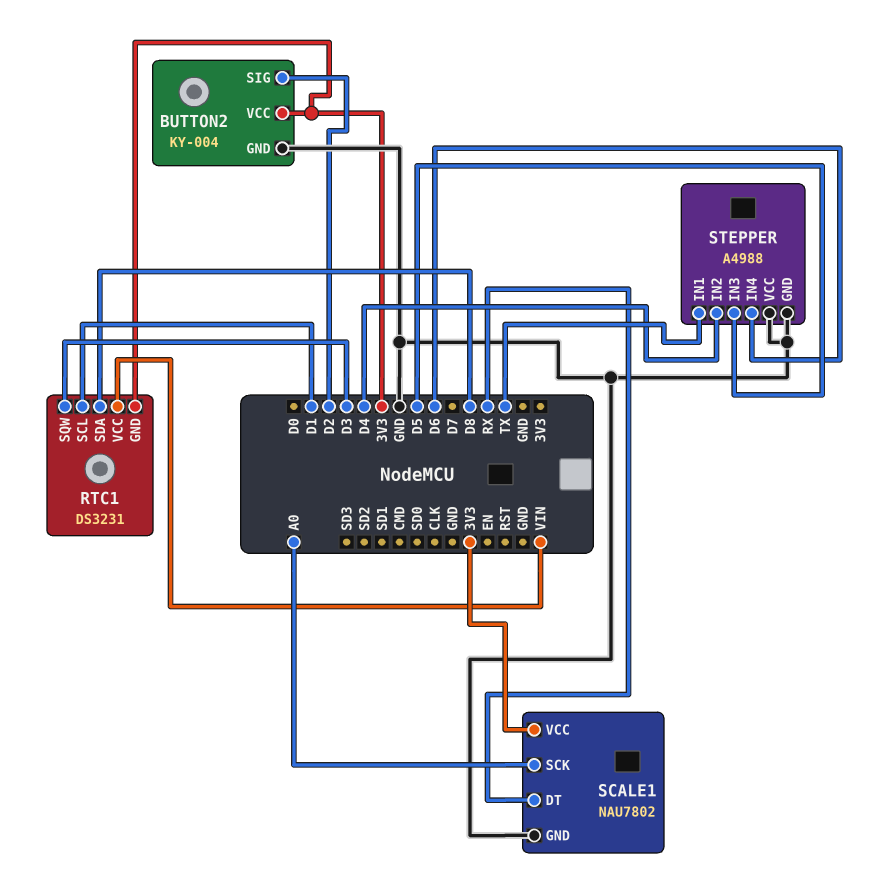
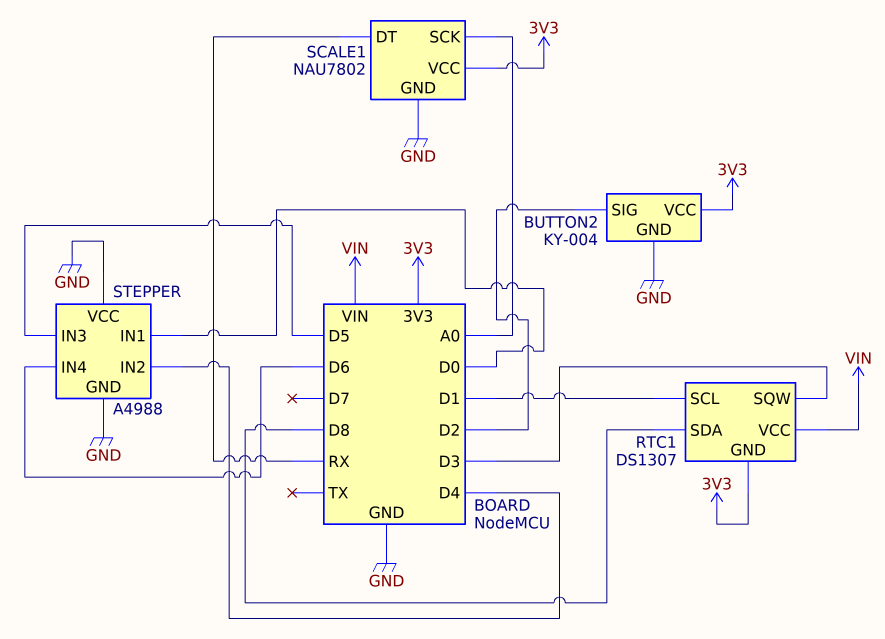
RTC1: DS3231 -> DS1307
STEPPER pin IN1: TX -> D0

